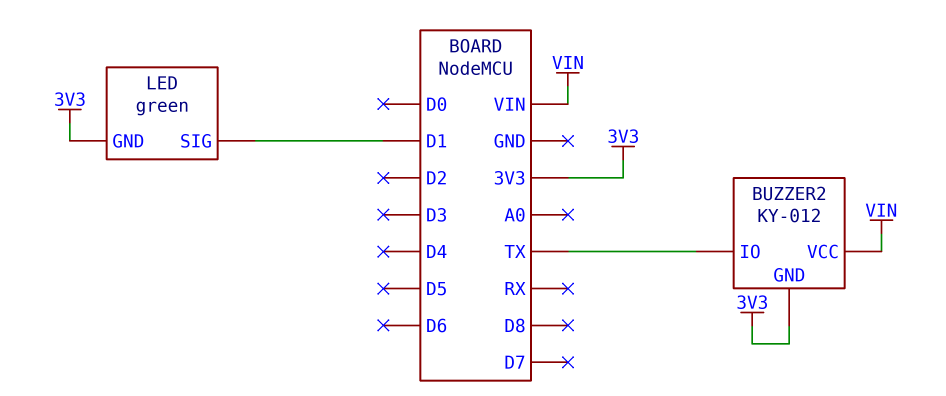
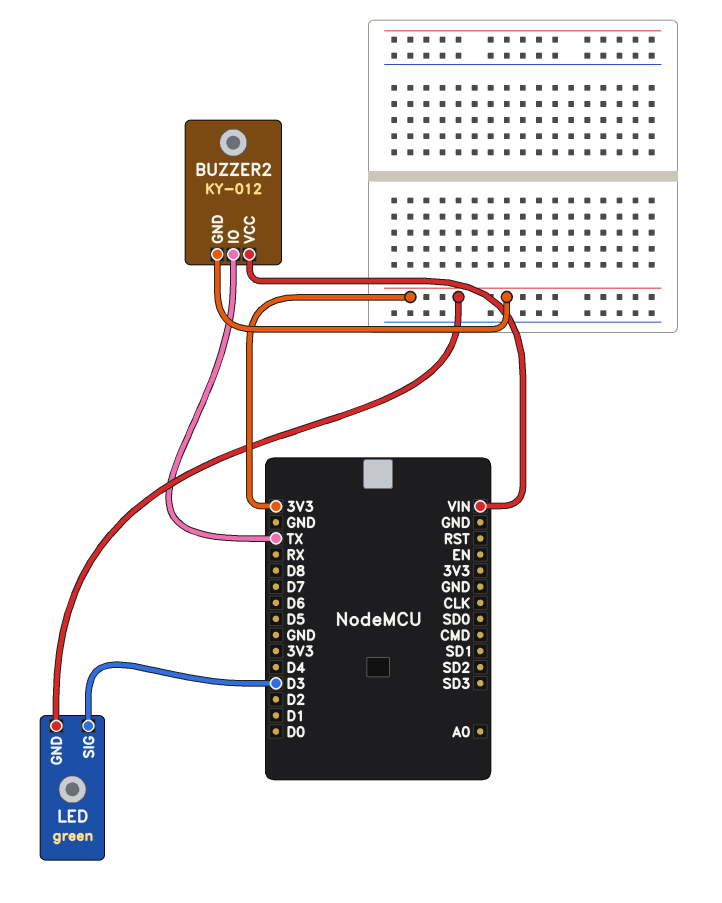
LED pin SIG: D1 -> D3

